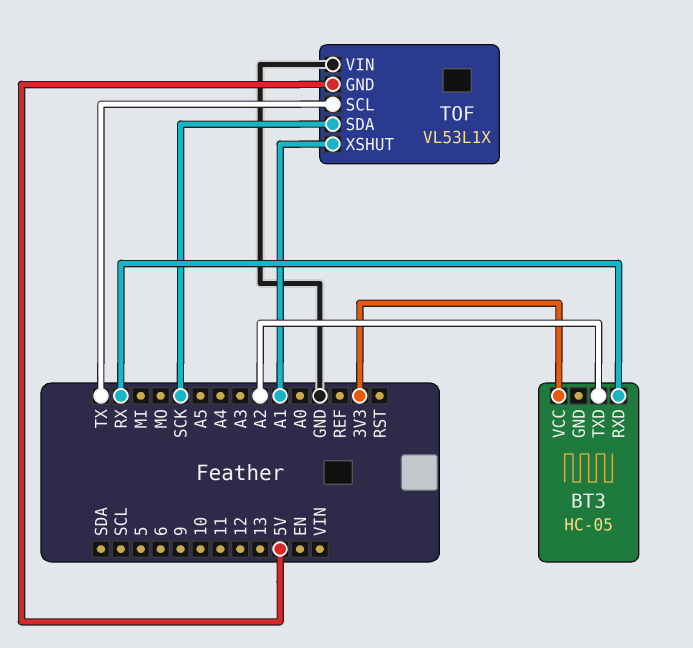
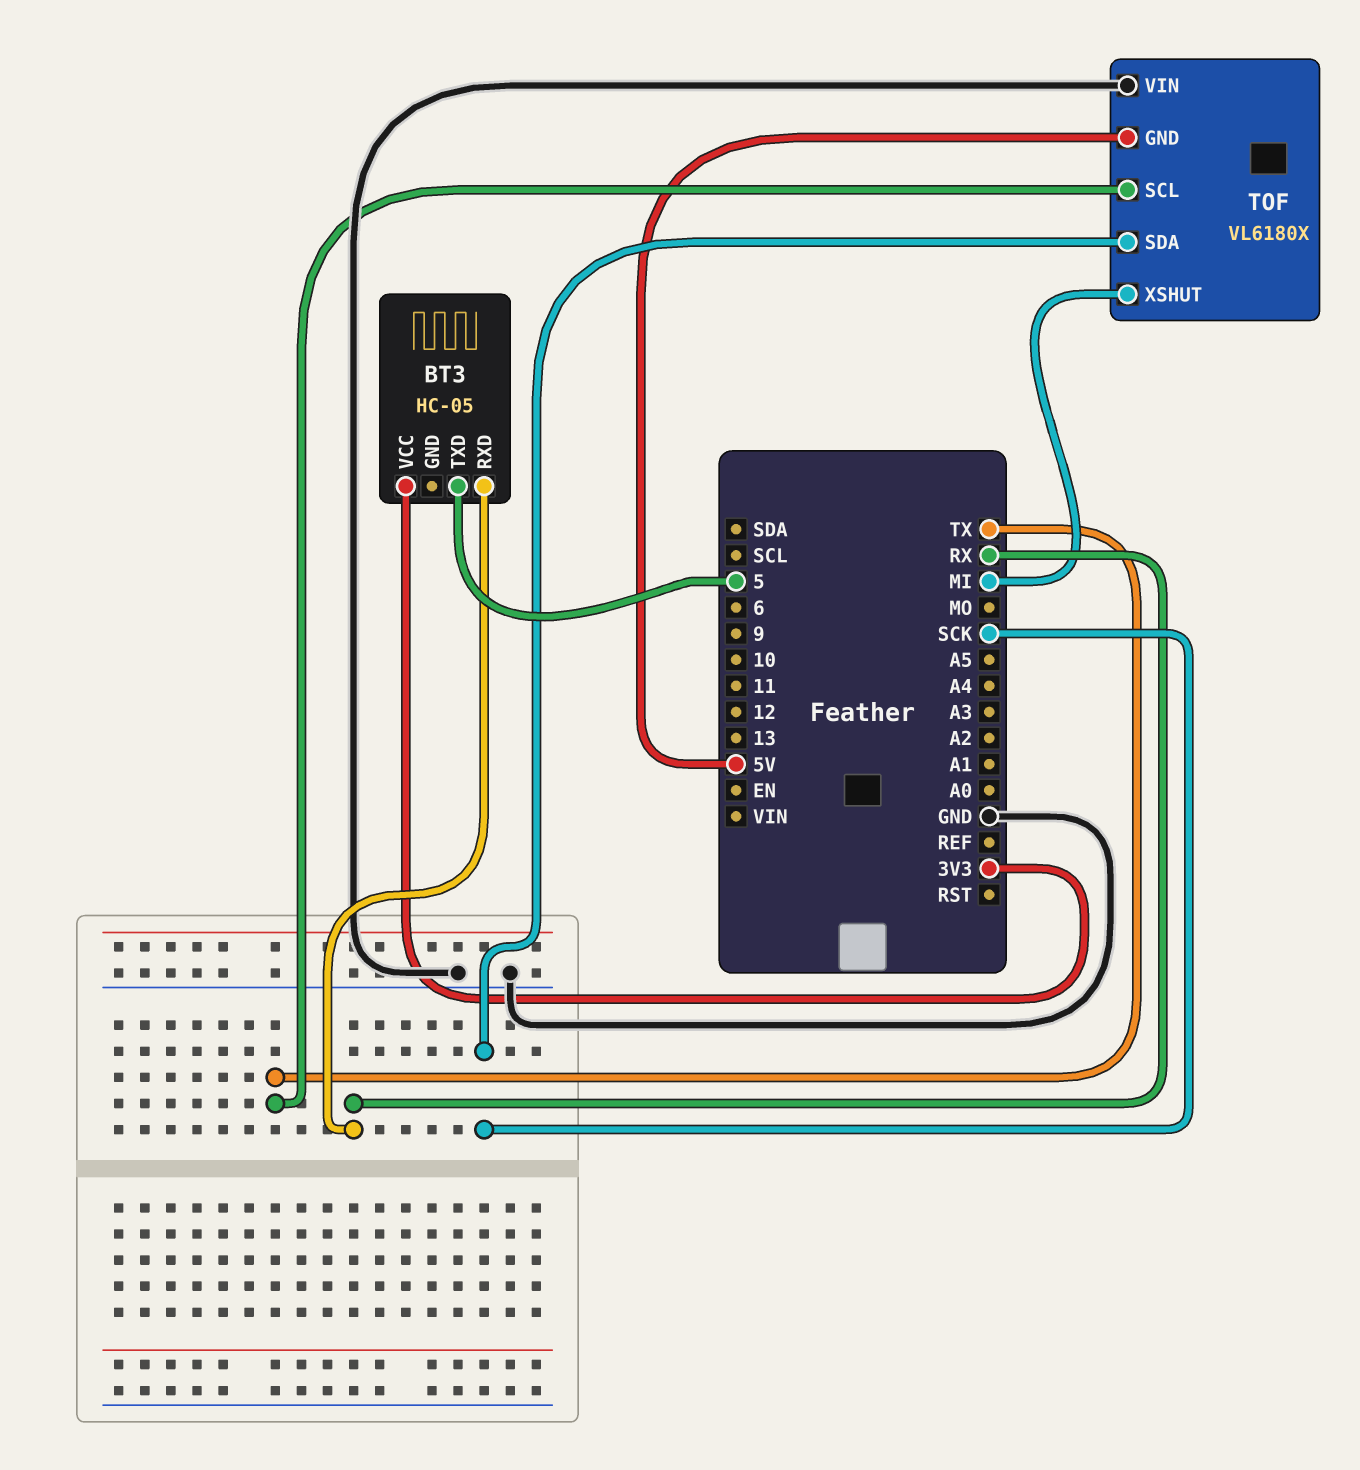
BT3 pin TXD: A2 -> 5
TOF: VL53L1X -> VL6180X
TOF pin XSHUT: A1 -> MI

